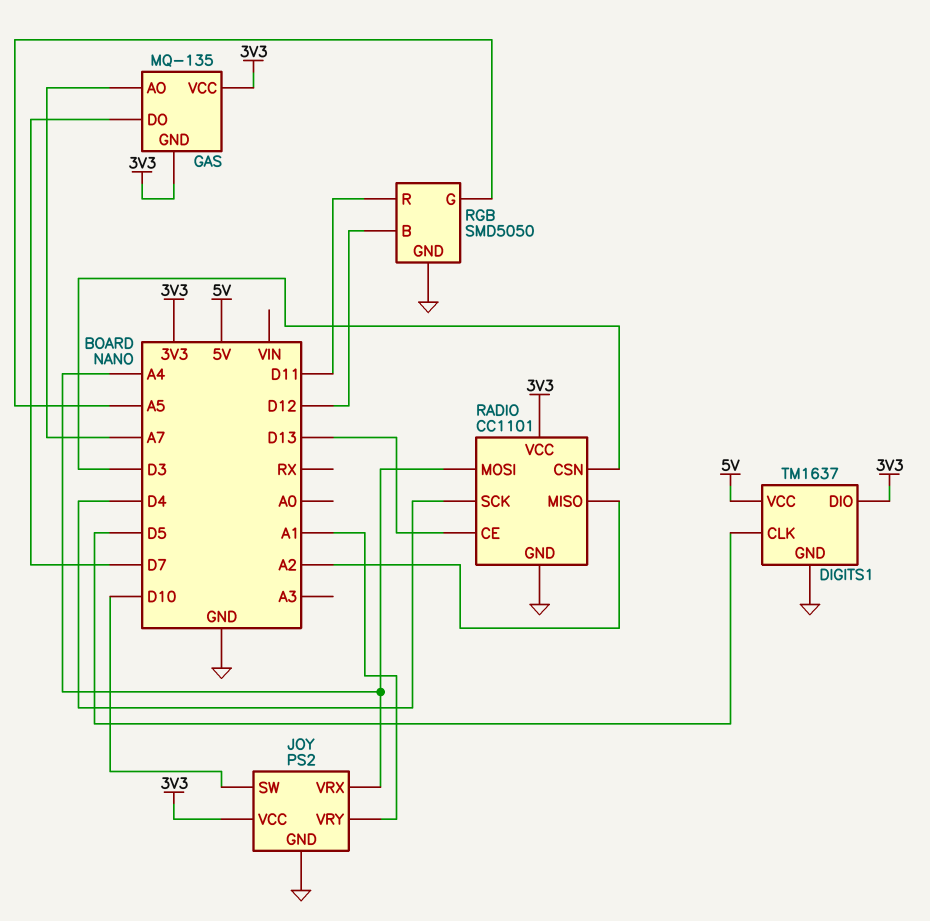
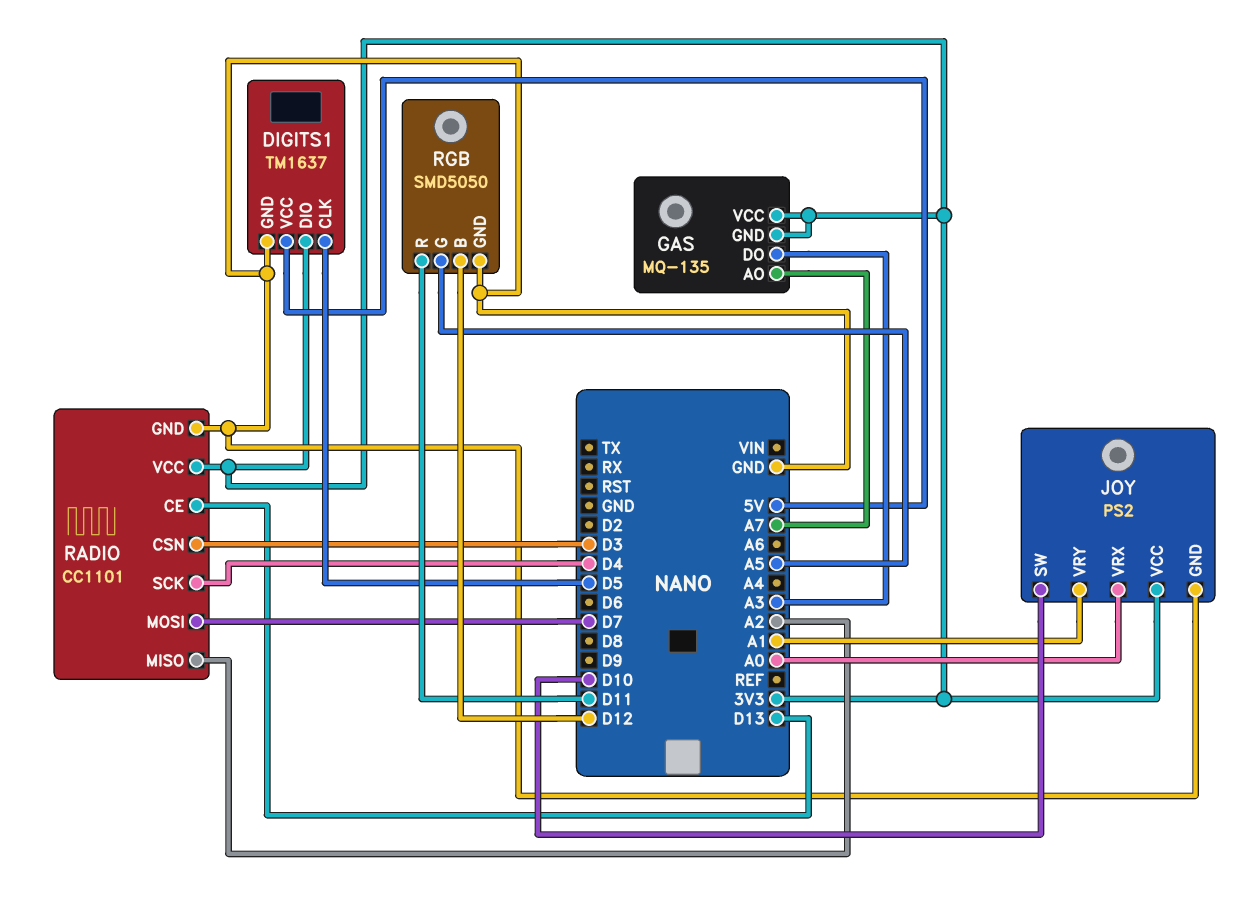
GAS pin DO: D7 -> A3
JOY pin VRX: A4 -> A0
RADIO pin MOSI: A4 -> D7

